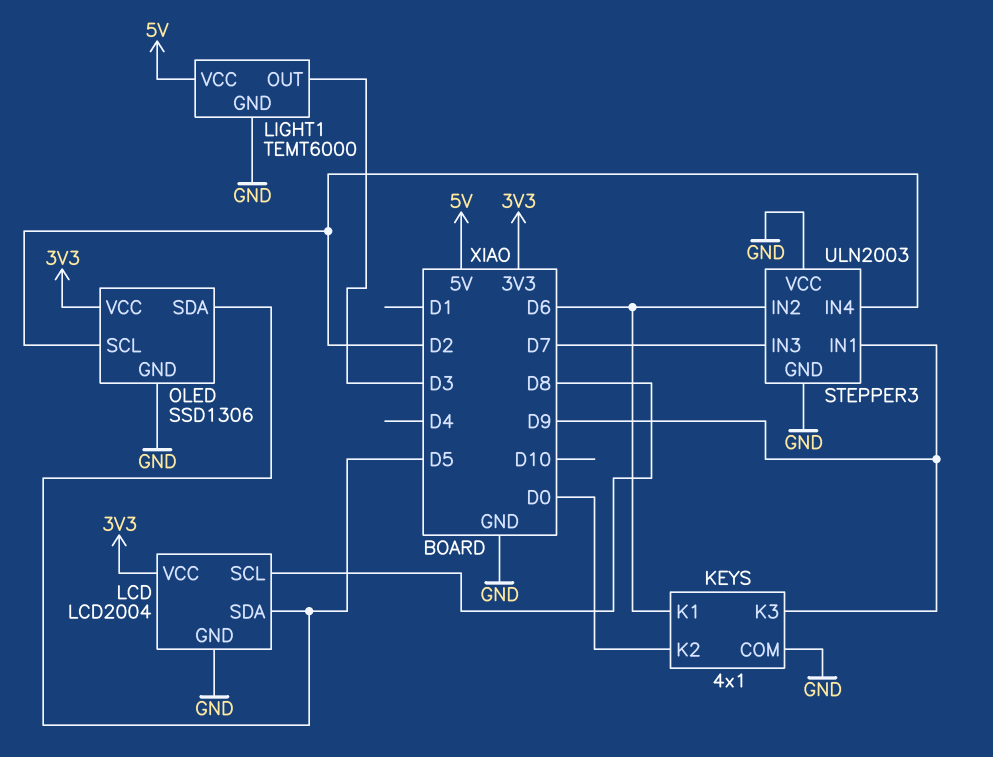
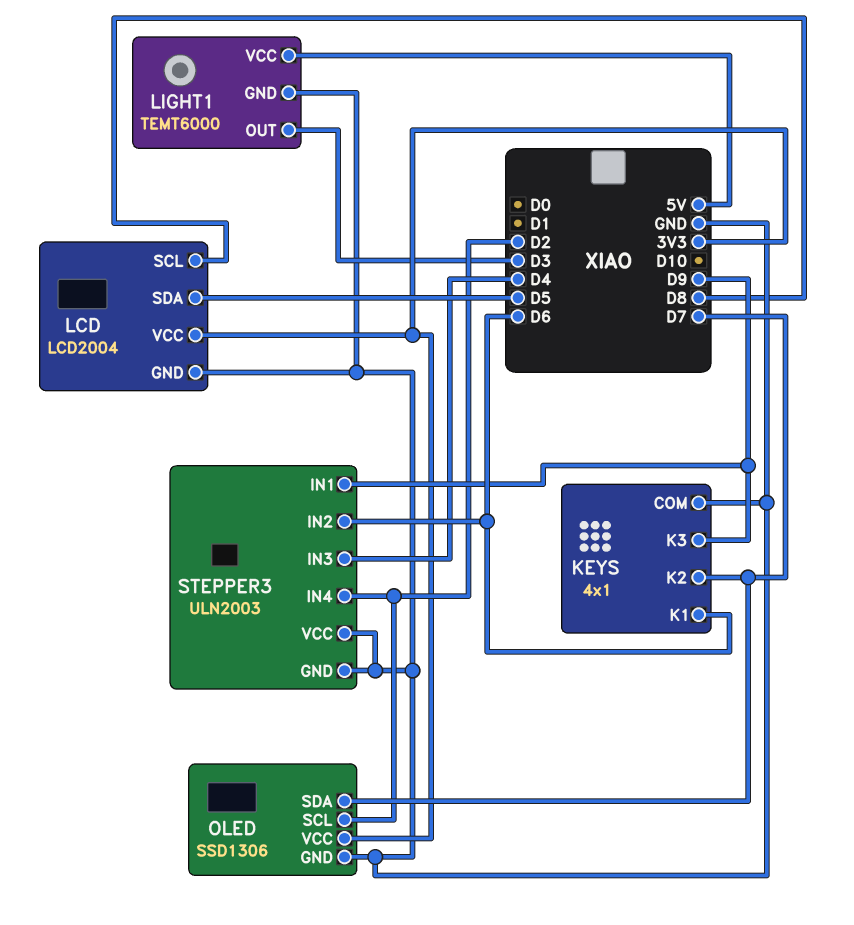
KEYS pin K2: D0 -> D7
OLED pin SDA: D5 -> D7
STEPPER3 pin IN3: D7 -> D4

